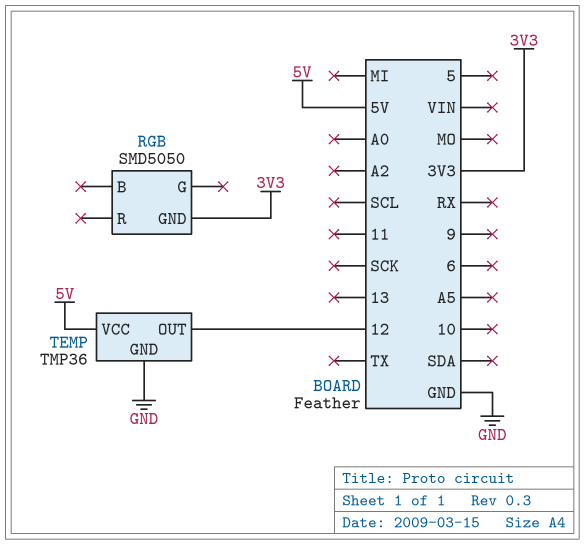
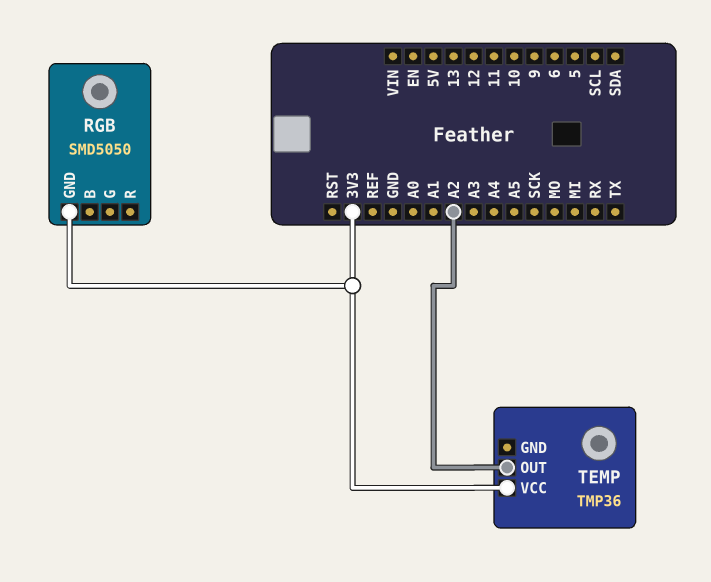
TEMP pin GND: GND -> none
TEMP pin OUT: 12 -> A2
TEMP pin VCC: 5V -> 3V3

